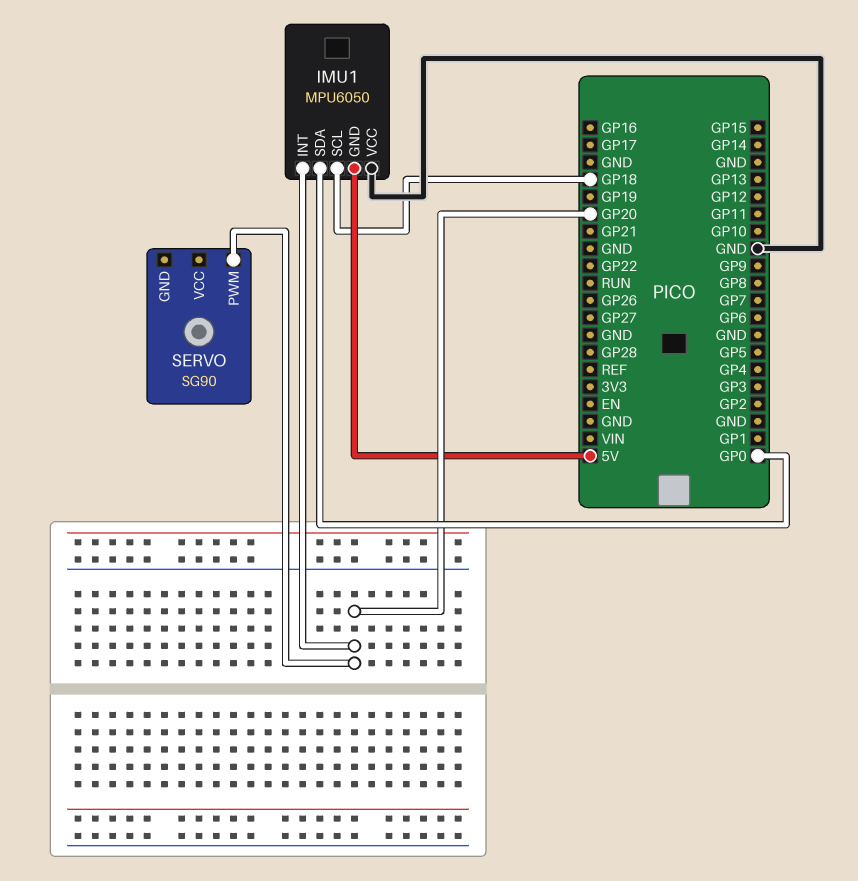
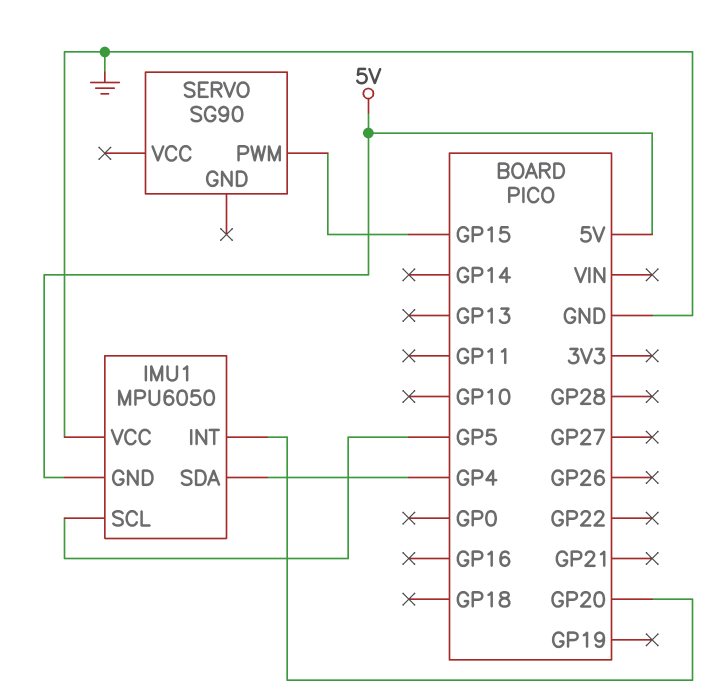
IMU1 pin SCL: GP18 -> GP5
IMU1 pin SDA: GP0 -> GP4
SERVO pin PWM: GP20 -> GP15

